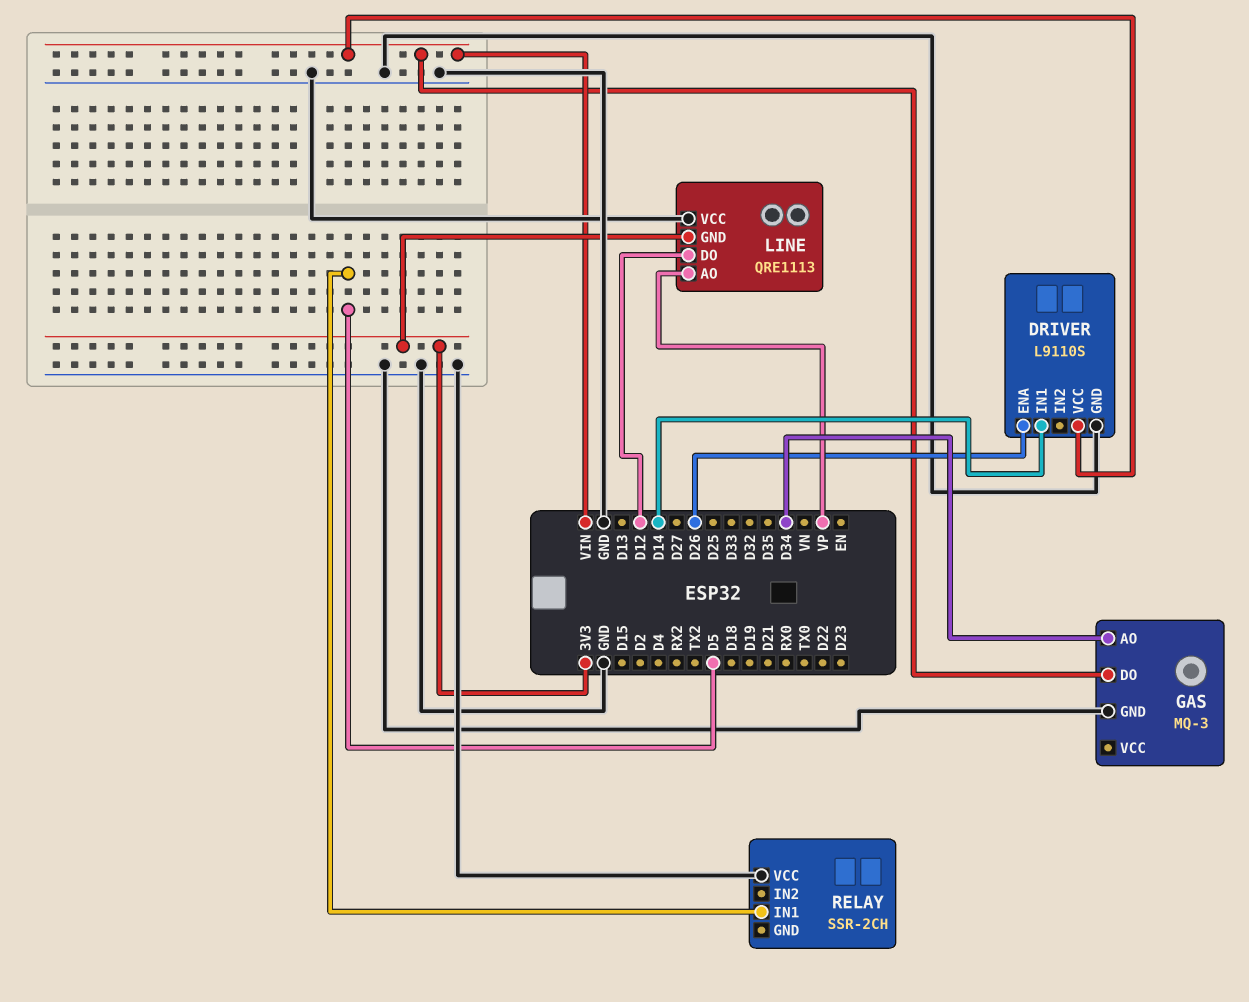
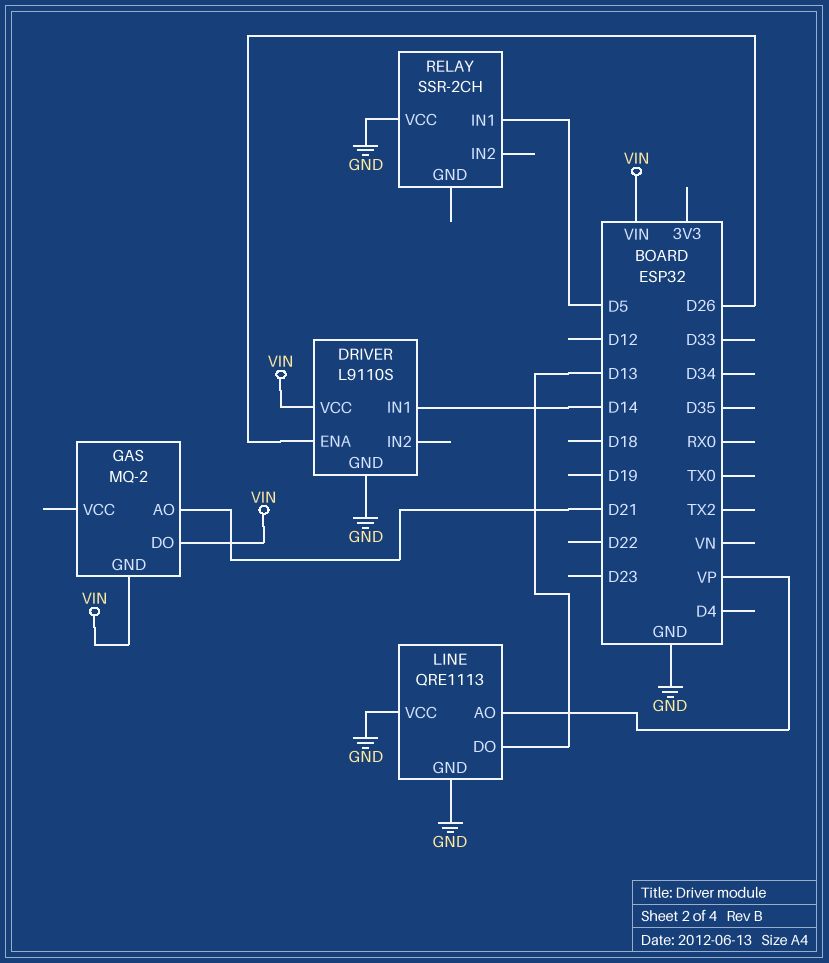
GAS: MQ-3 -> MQ-2
GAS pin AO: D34 -> D21
GAS pin GND: GND -> VIN
LINE pin DO: D12 -> D13
LINE pin GND: 3V3 -> GND

